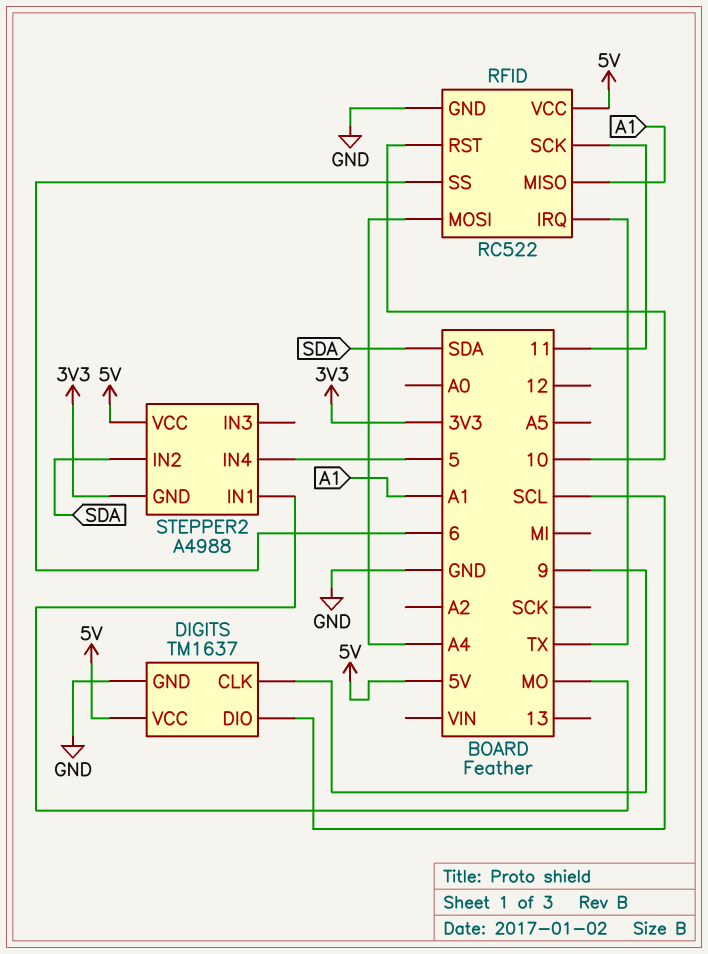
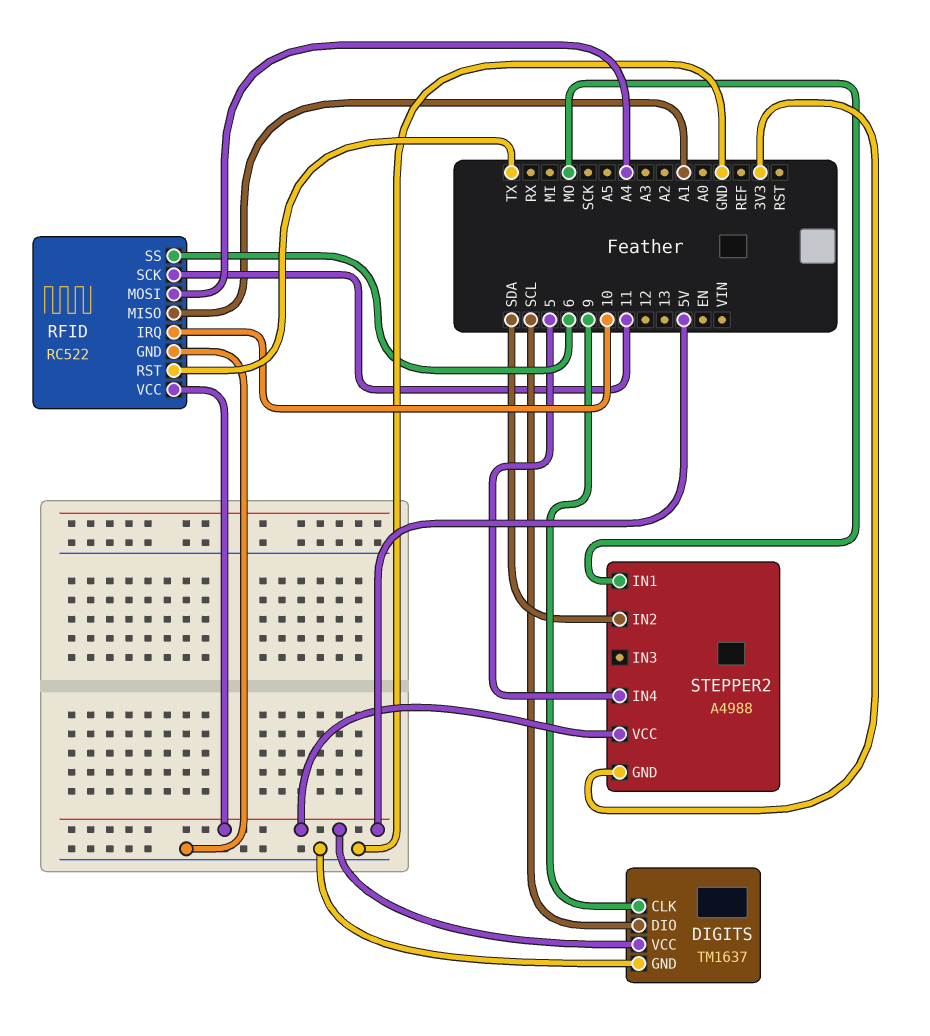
RFID pin IRQ: TX -> 10
RFID pin RST: 10 -> TX

